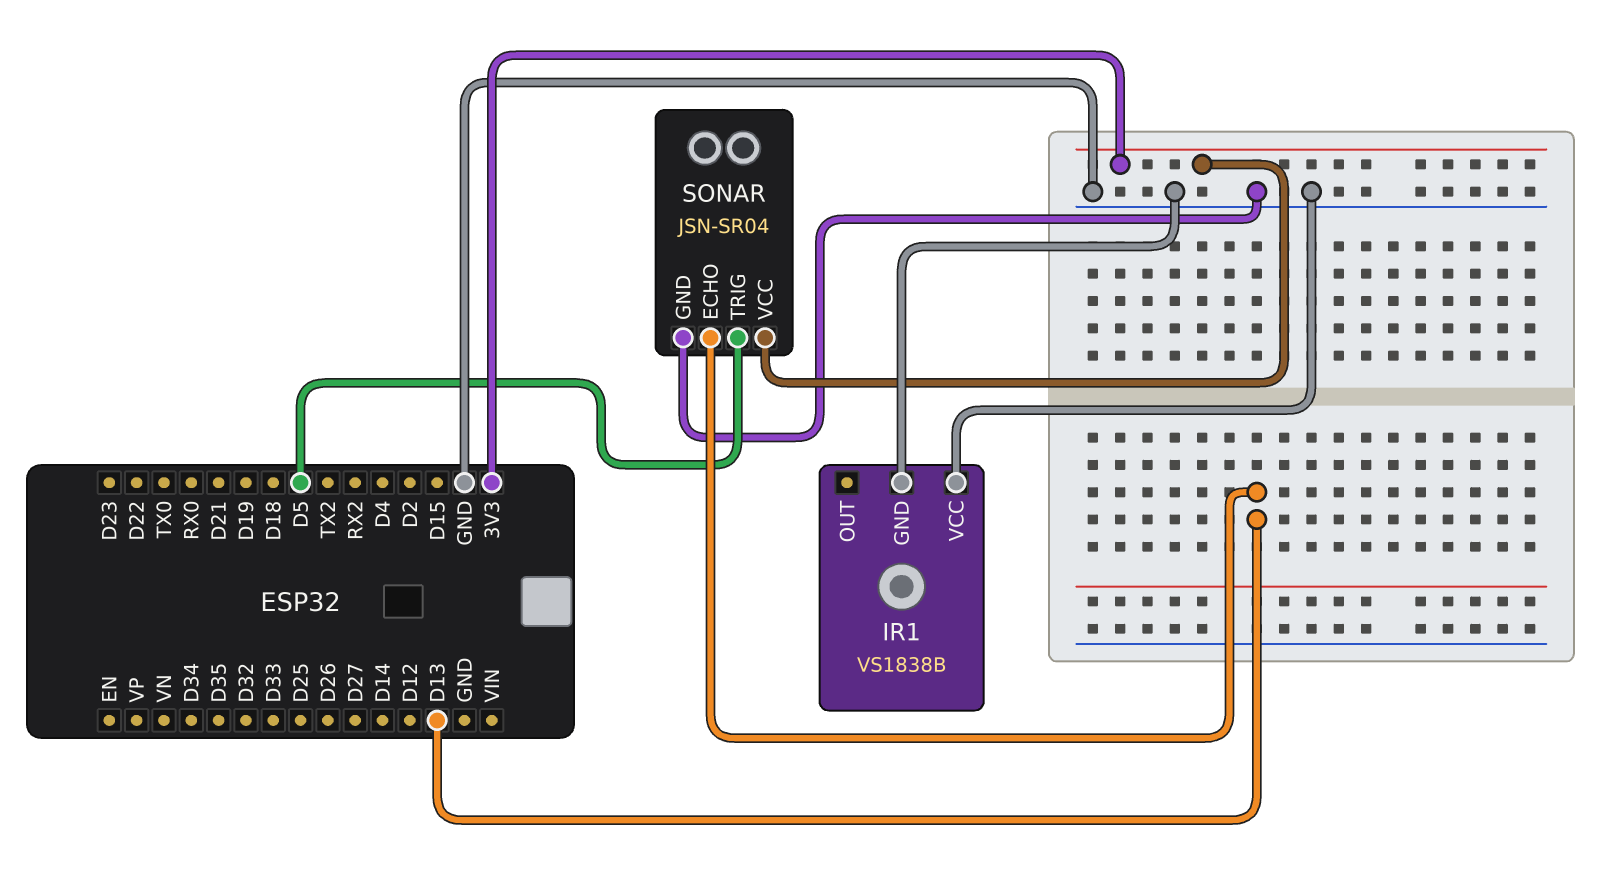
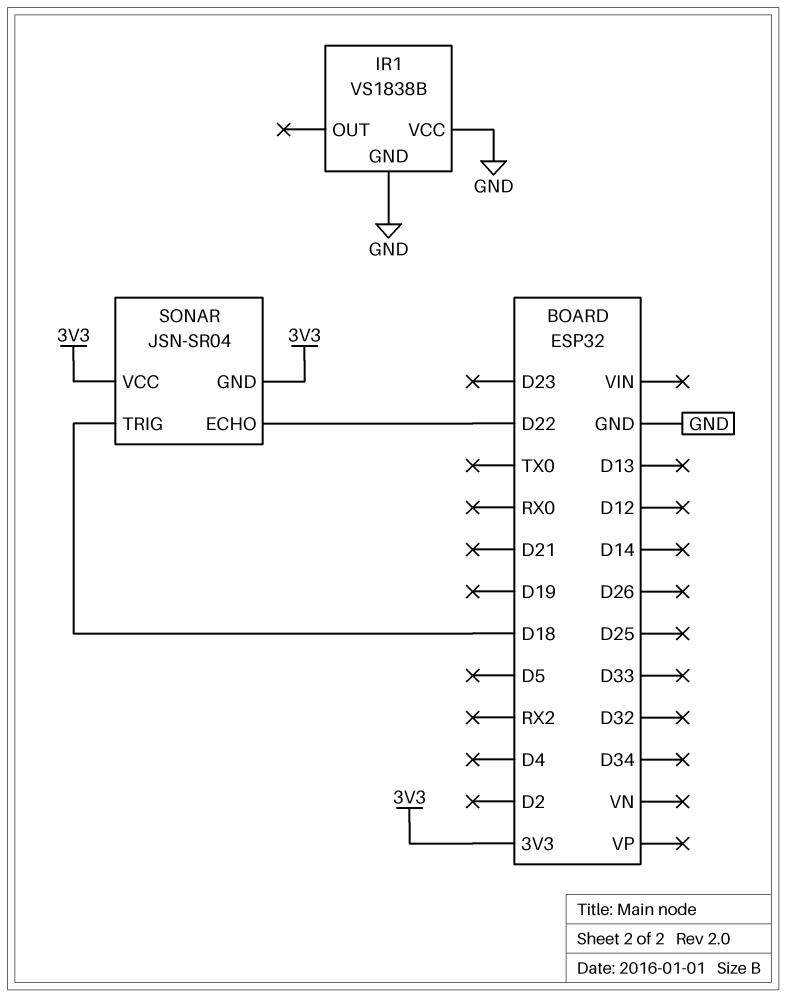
SONAR pin ECHO: D13 -> D22
SONAR pin GND: GND -> 3V3
SONAR pin TRIG: D5 -> D18

